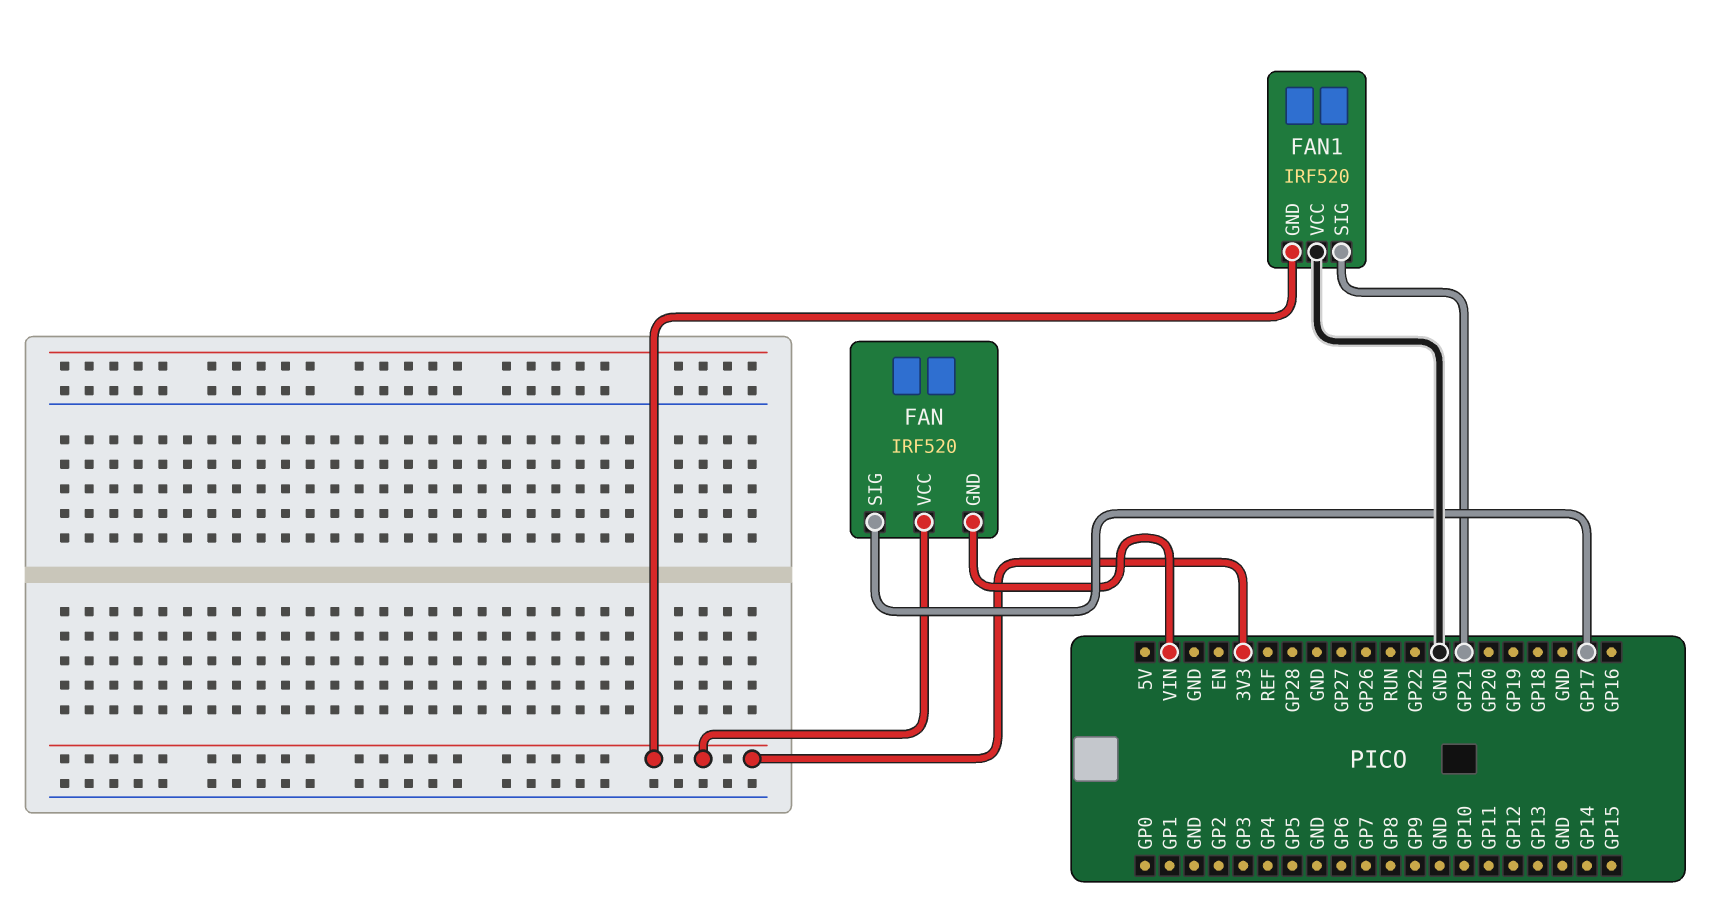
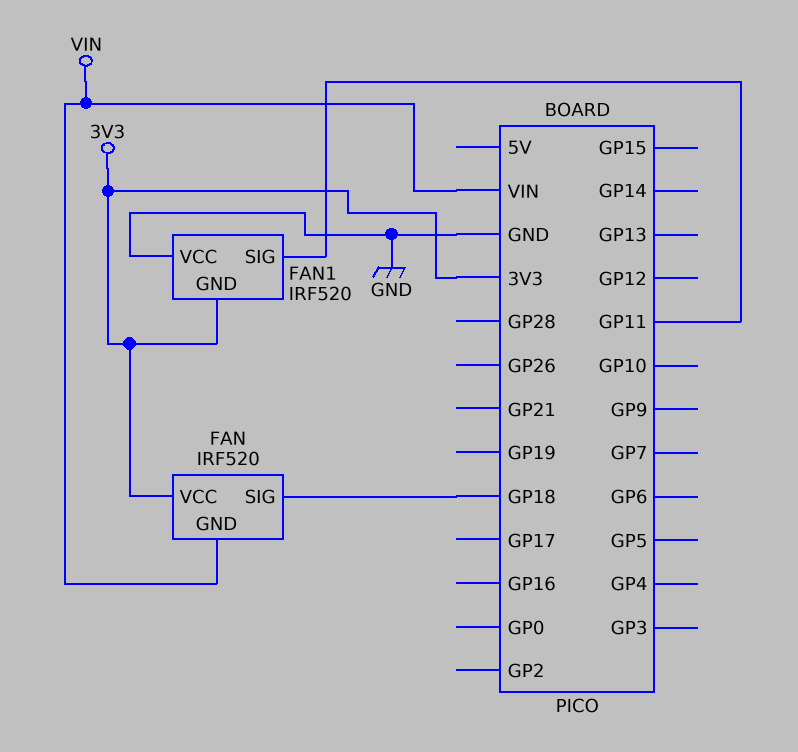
FAN pin SIG: GP17 -> GP18
FAN1 pin SIG: GP21 -> GP11

